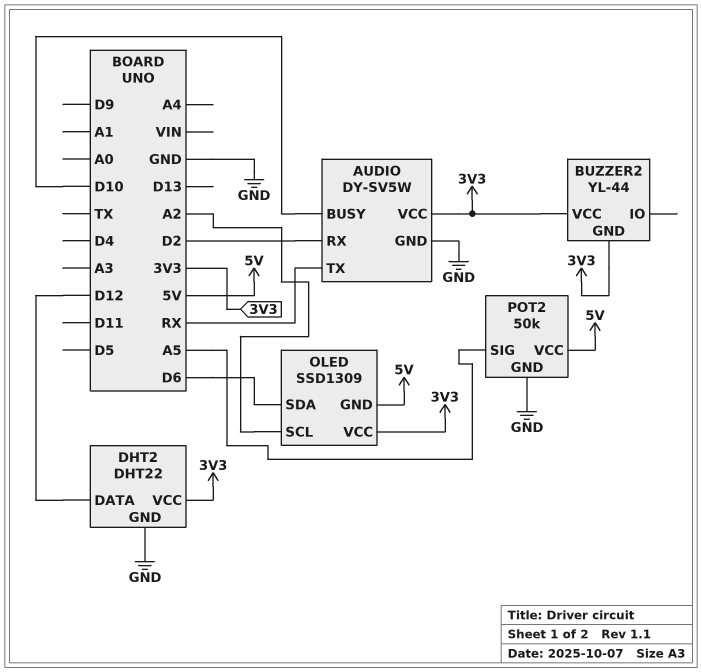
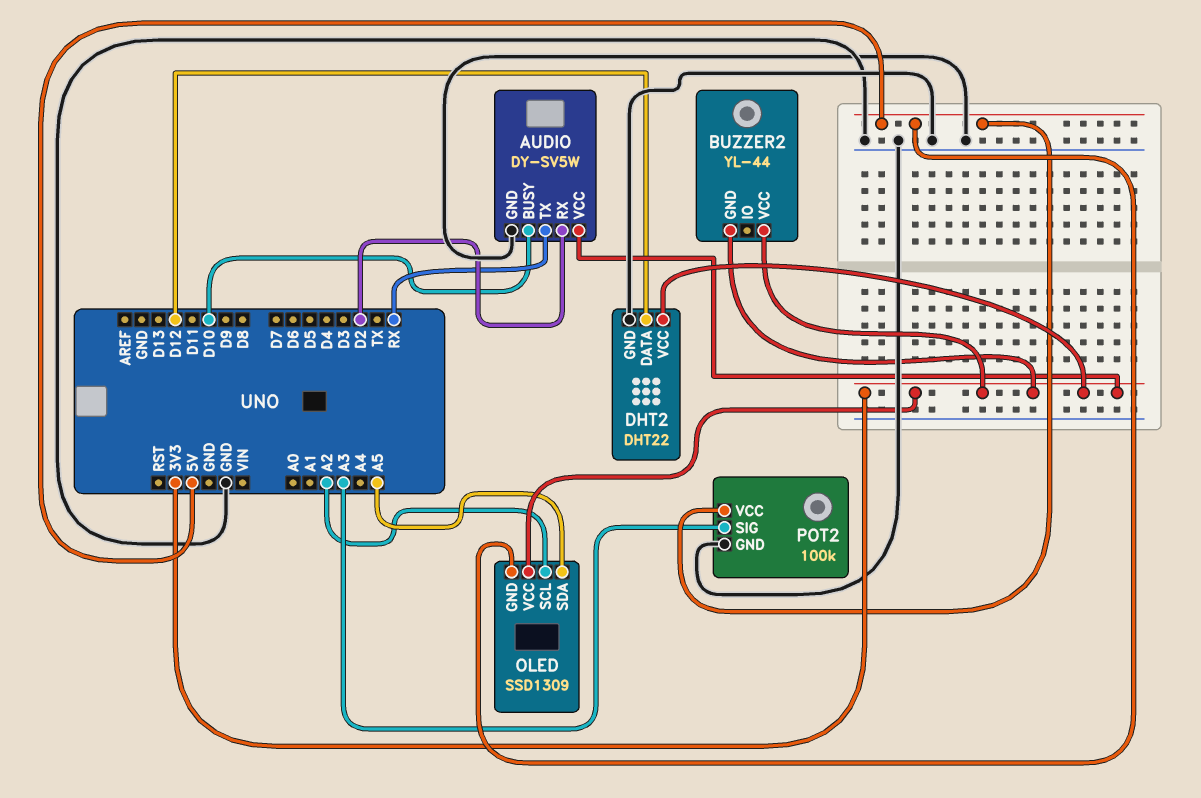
OLED pin SDA: D6 -> A5
POT2: 50k -> 100k
POT2 pin SIG: A5 -> A3

